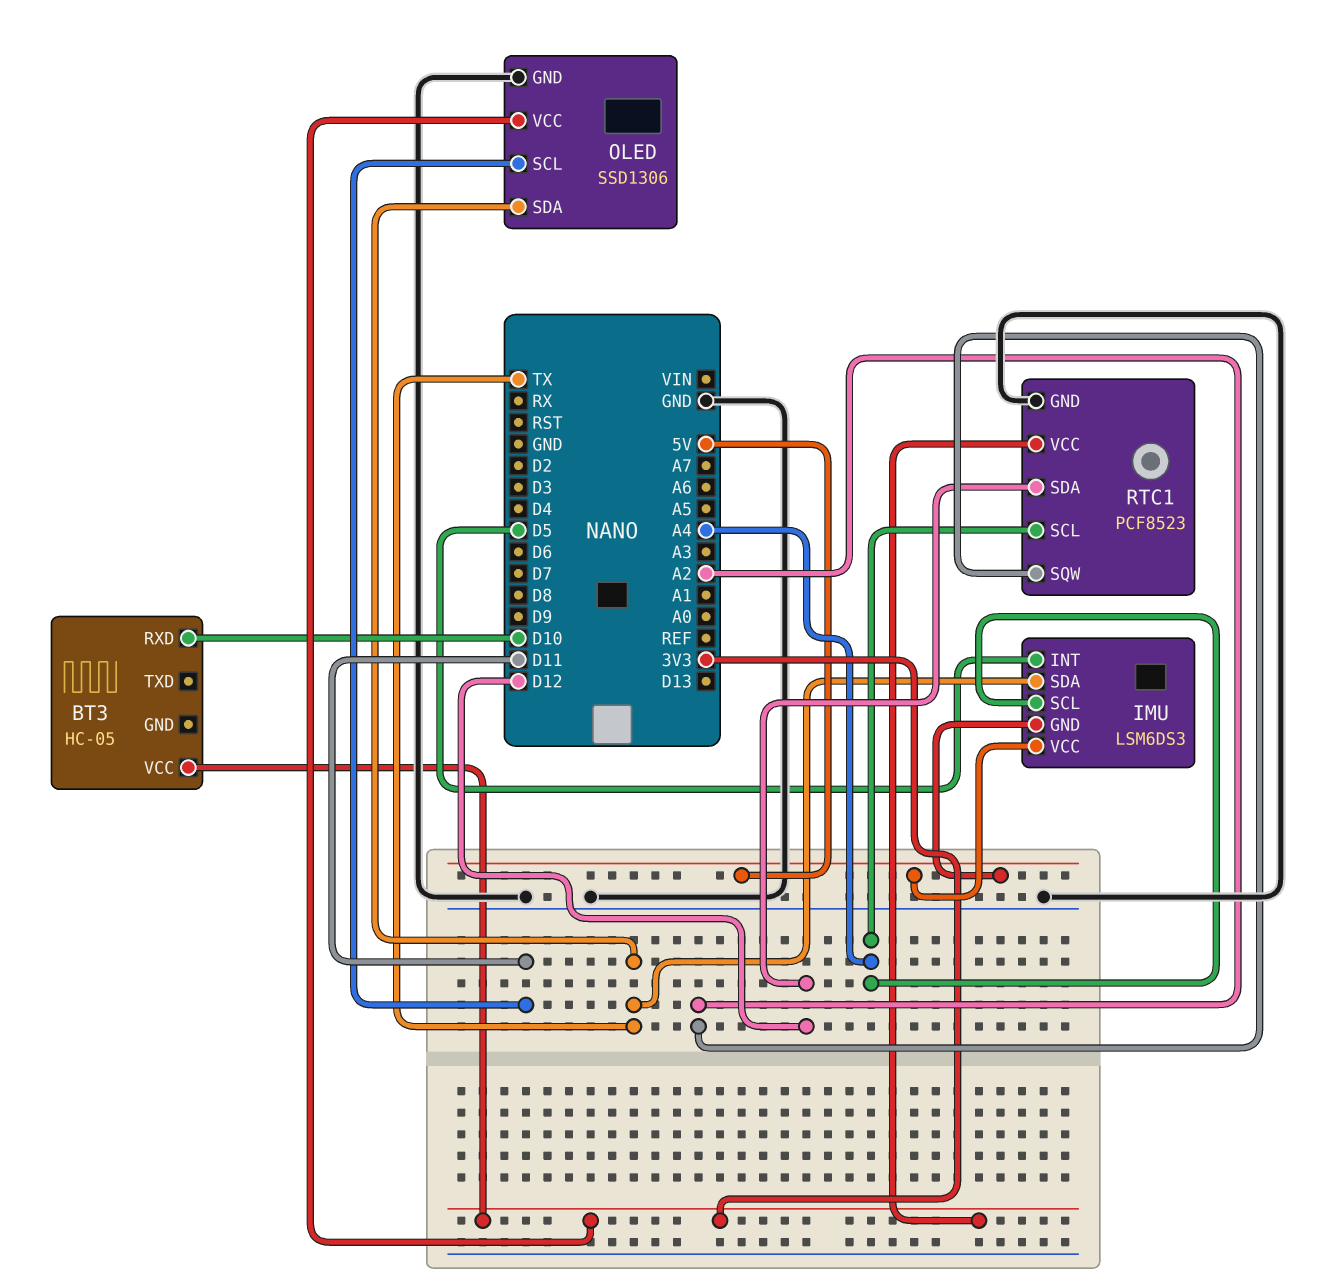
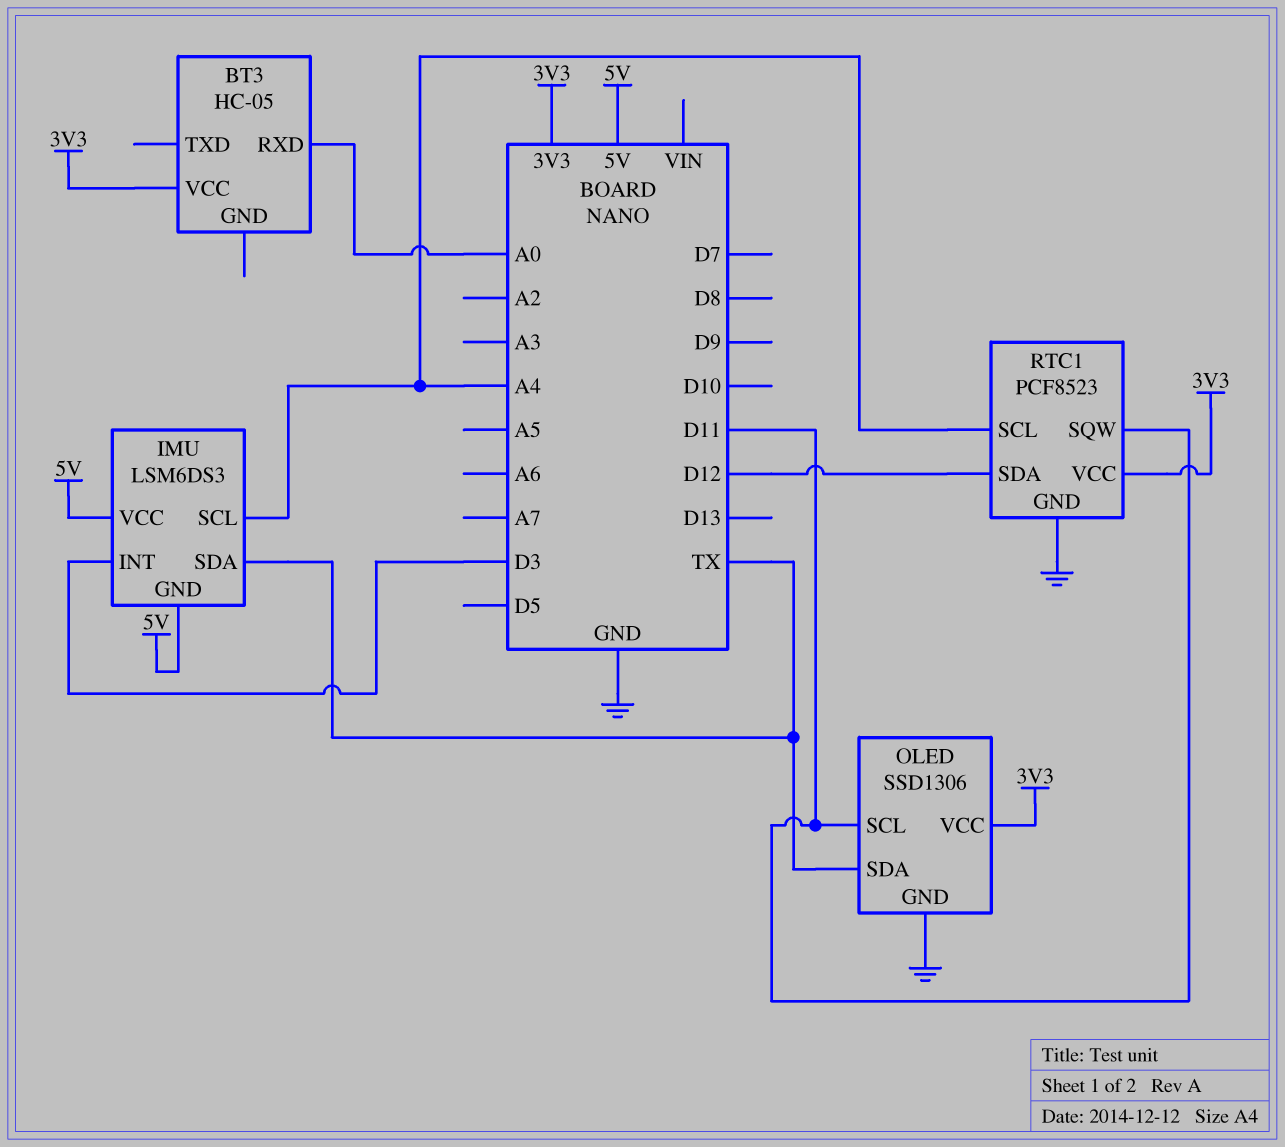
BT3 pin RXD: D10 -> A0
IMU pin INT: D5 -> D3
RTC1 pin SQW: A2 -> D11

